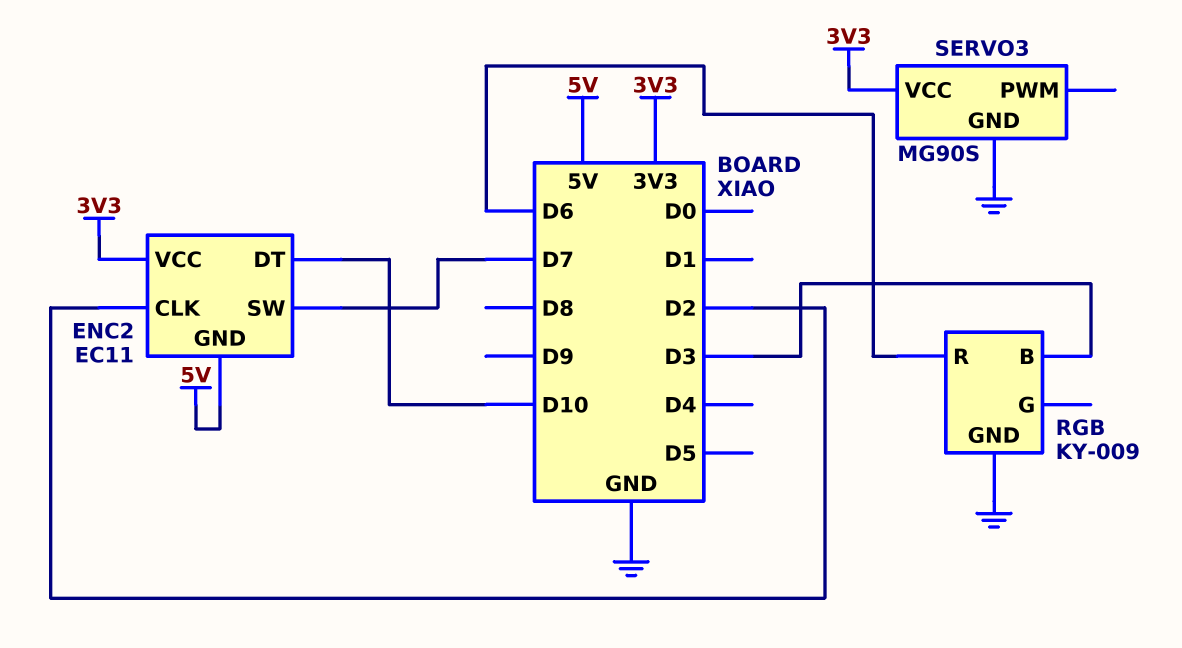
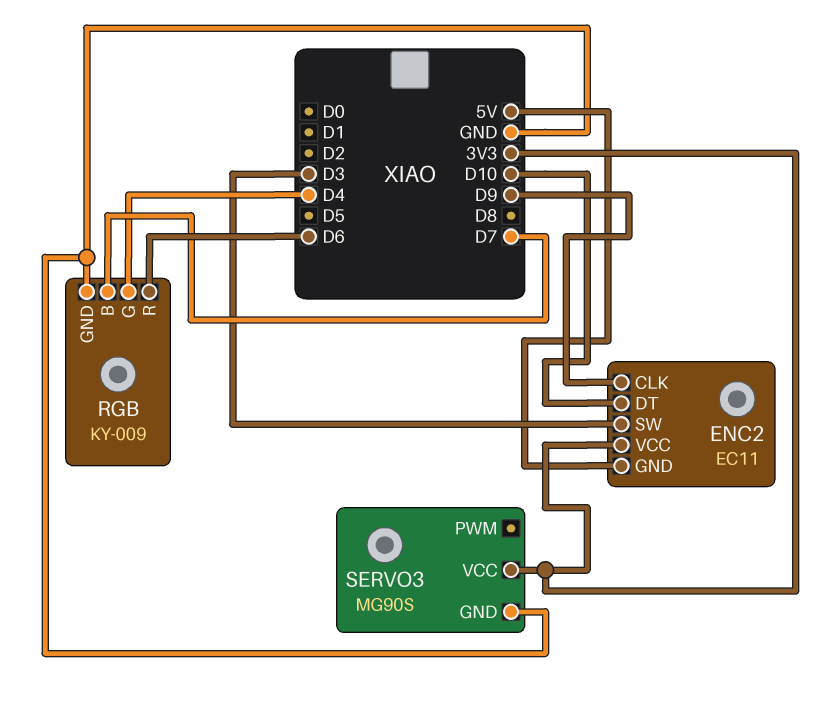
ENC2 pin CLK: D2 -> D9
ENC2 pin SW: D7 -> D3
RGB pin B: D3 -> D7
RGB pin G: none -> D4

